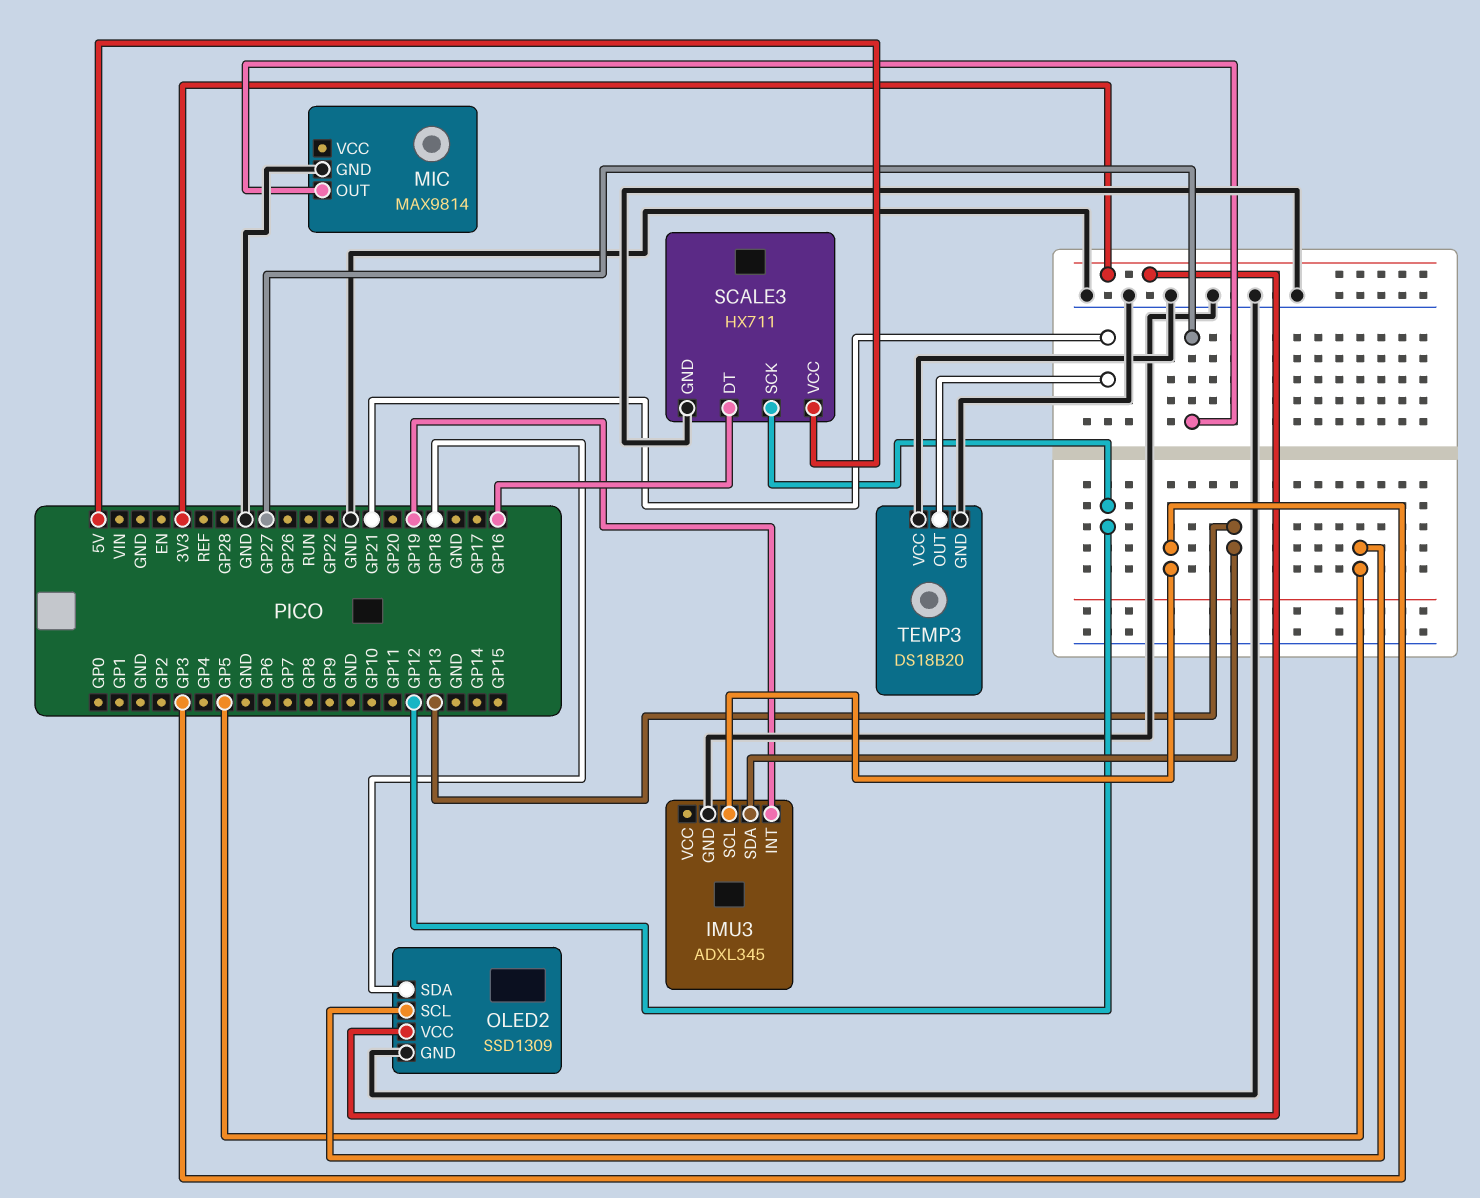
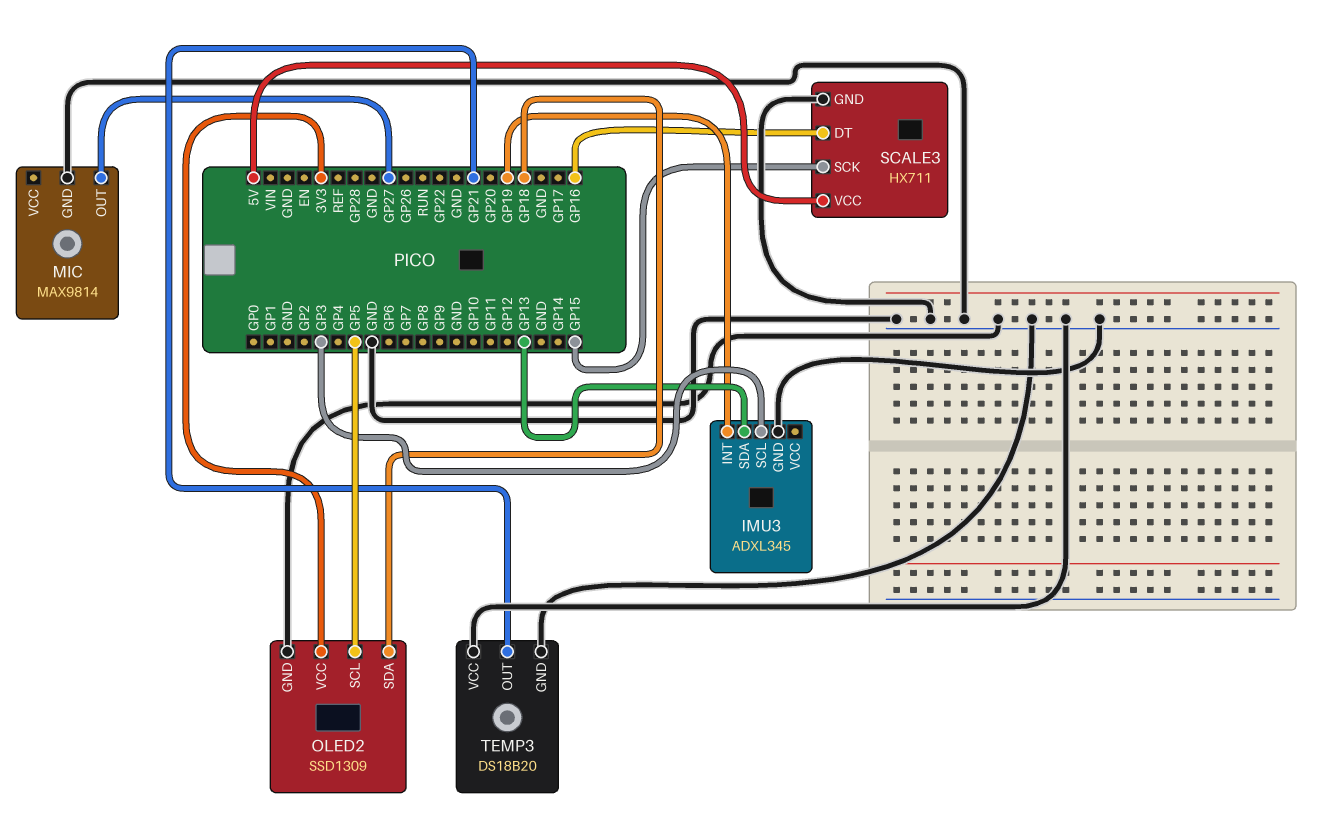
SCALE3 pin SCK: GP12 -> GP15

